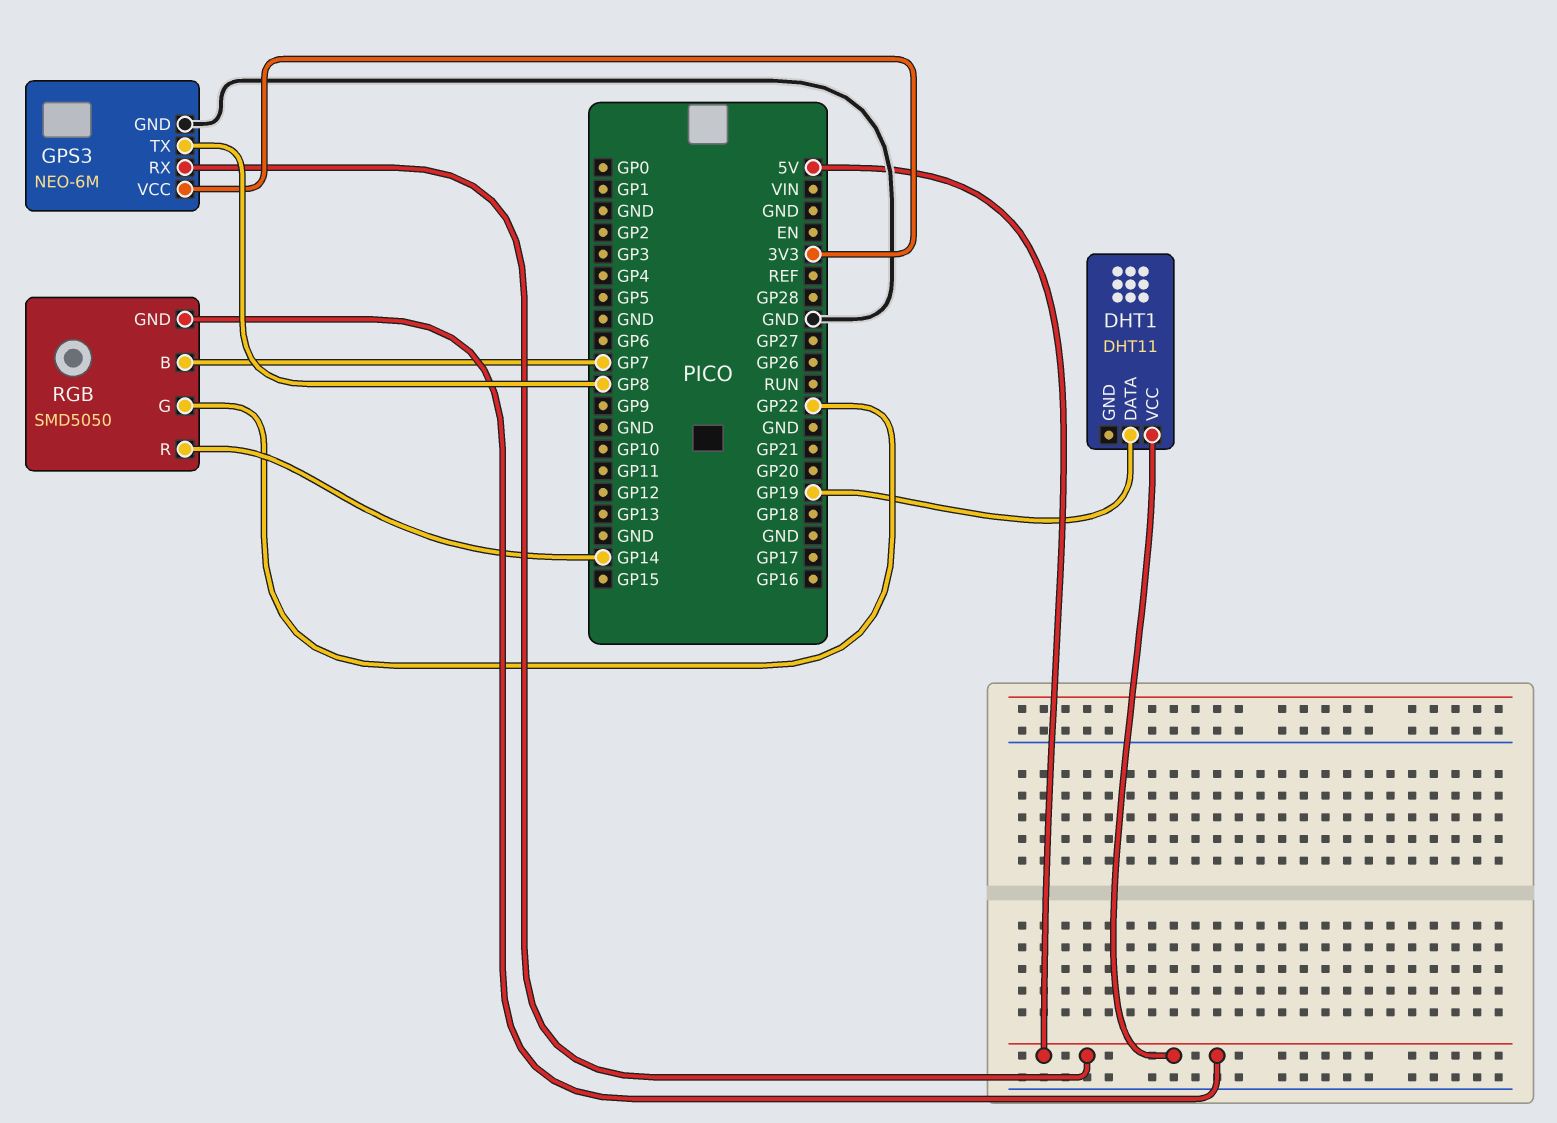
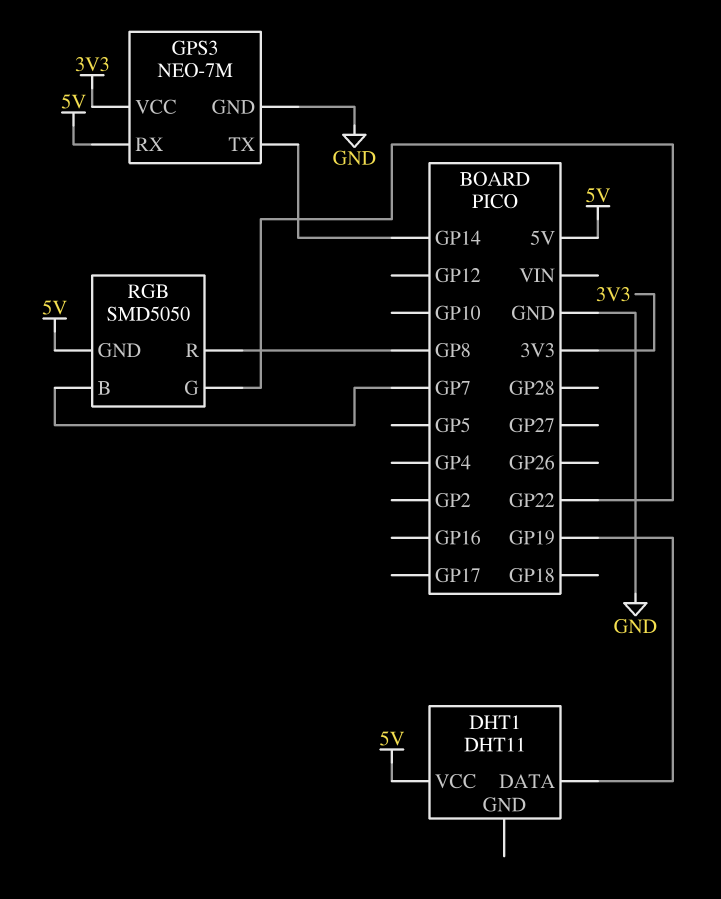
GPS3: NEO-6M -> NEO-7M
GPS3 pin TX: GP8 -> GP14
RGB pin R: GP14 -> GP8

